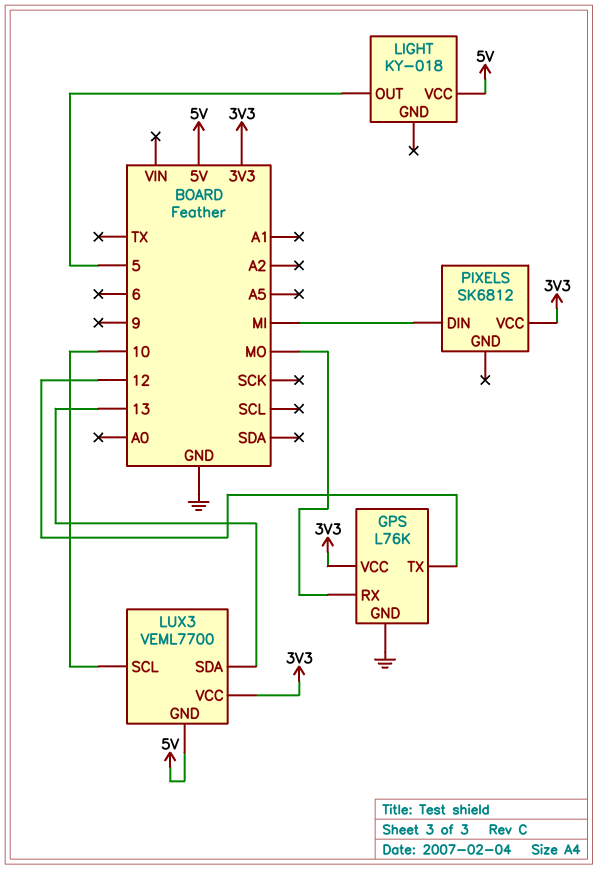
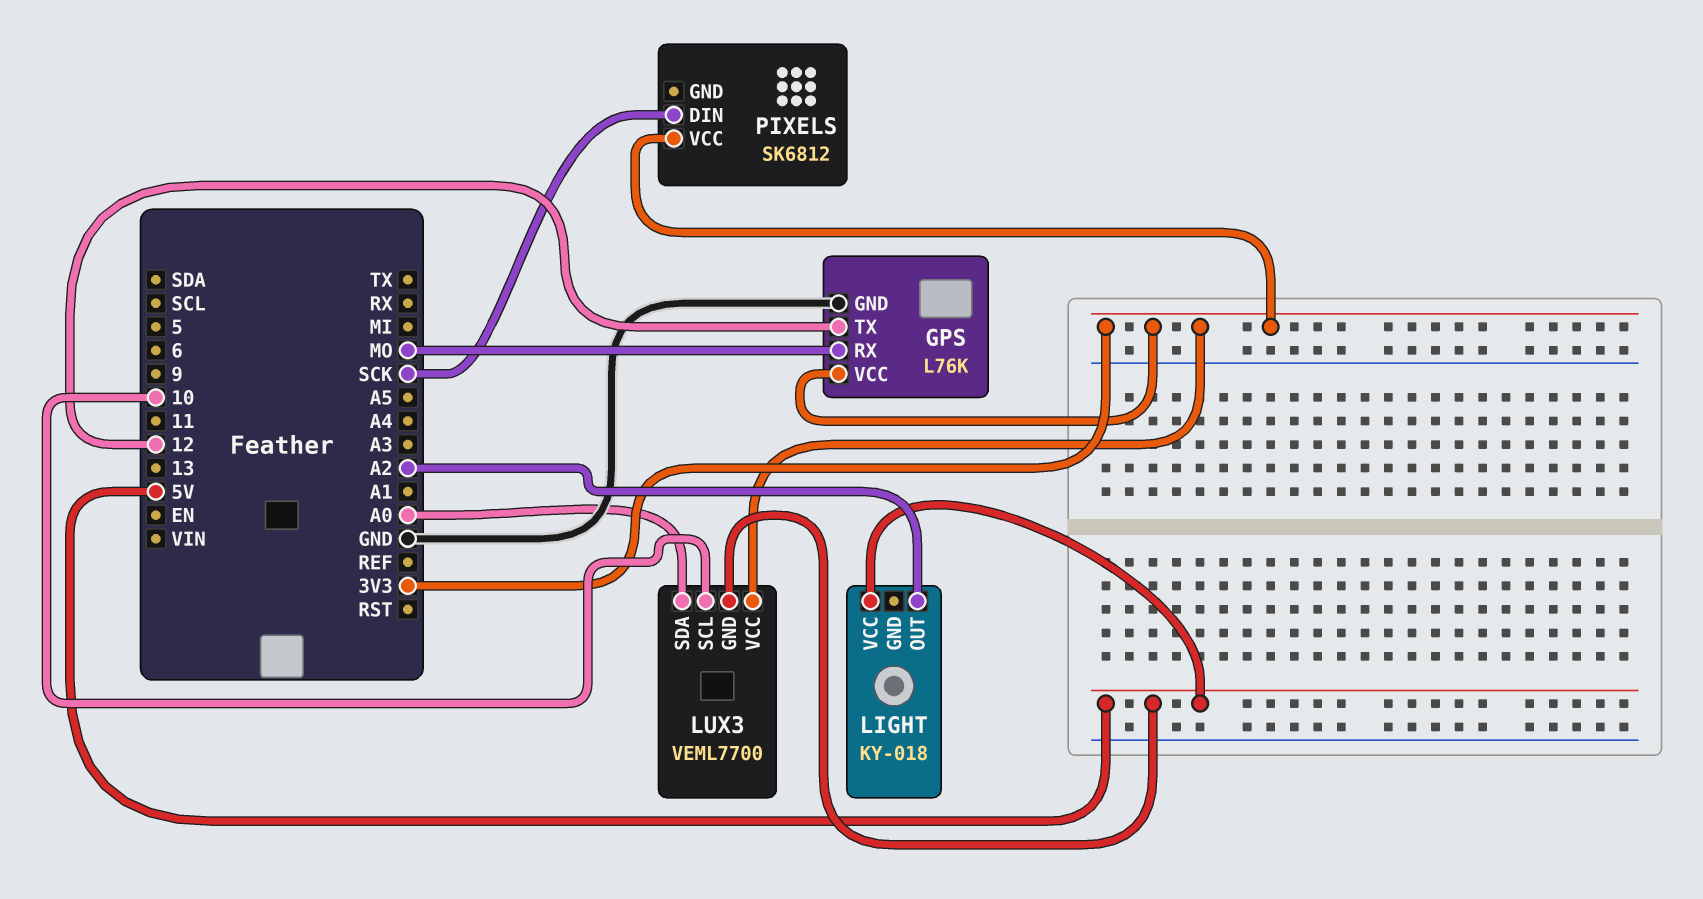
LIGHT pin OUT: 5 -> A2
LUX3 pin SDA: 13 -> A0
PIXELS pin DIN: MI -> SCK

